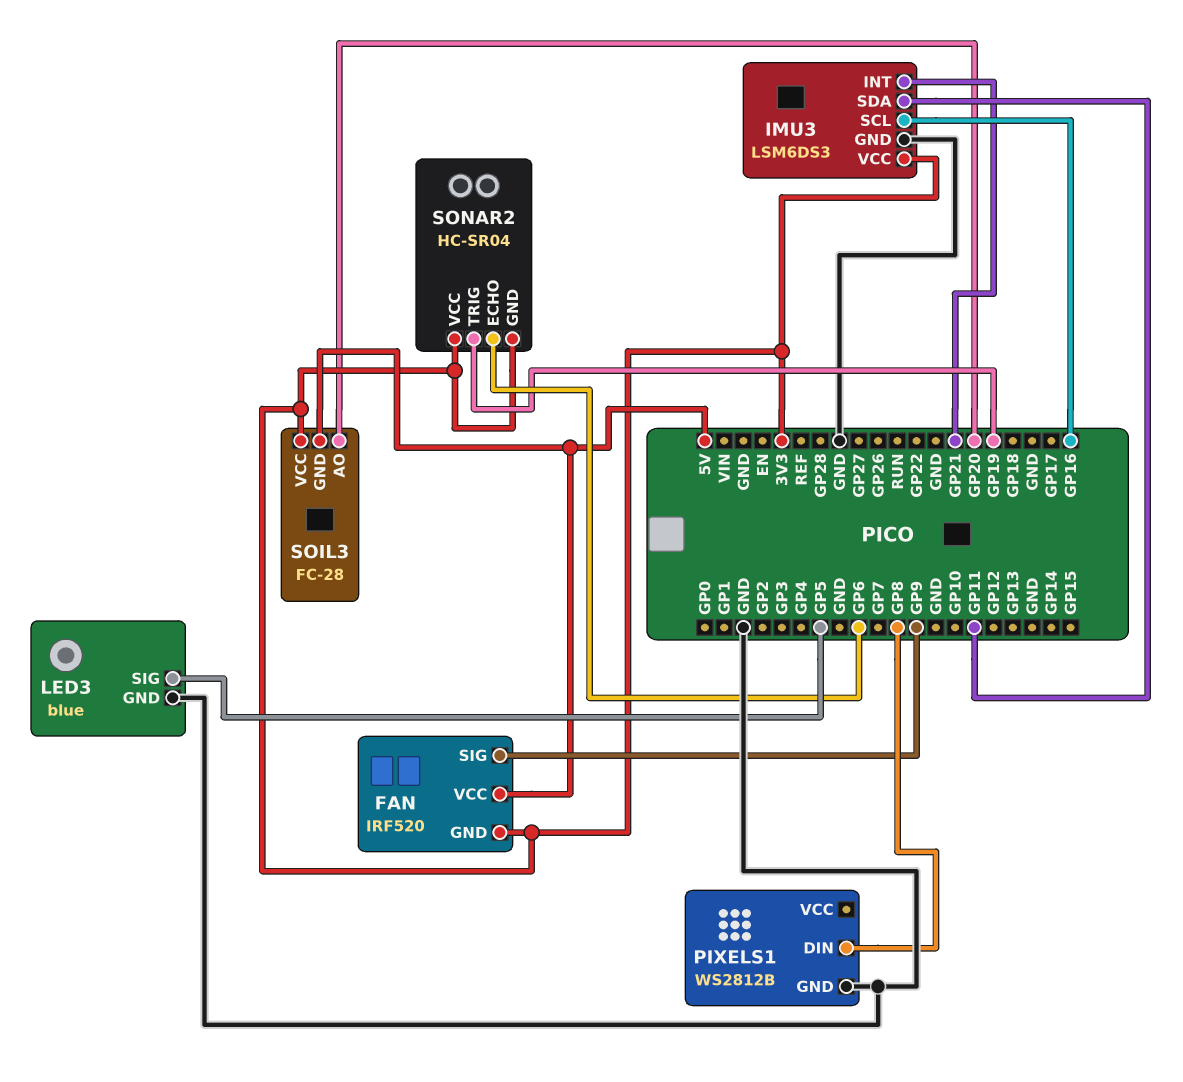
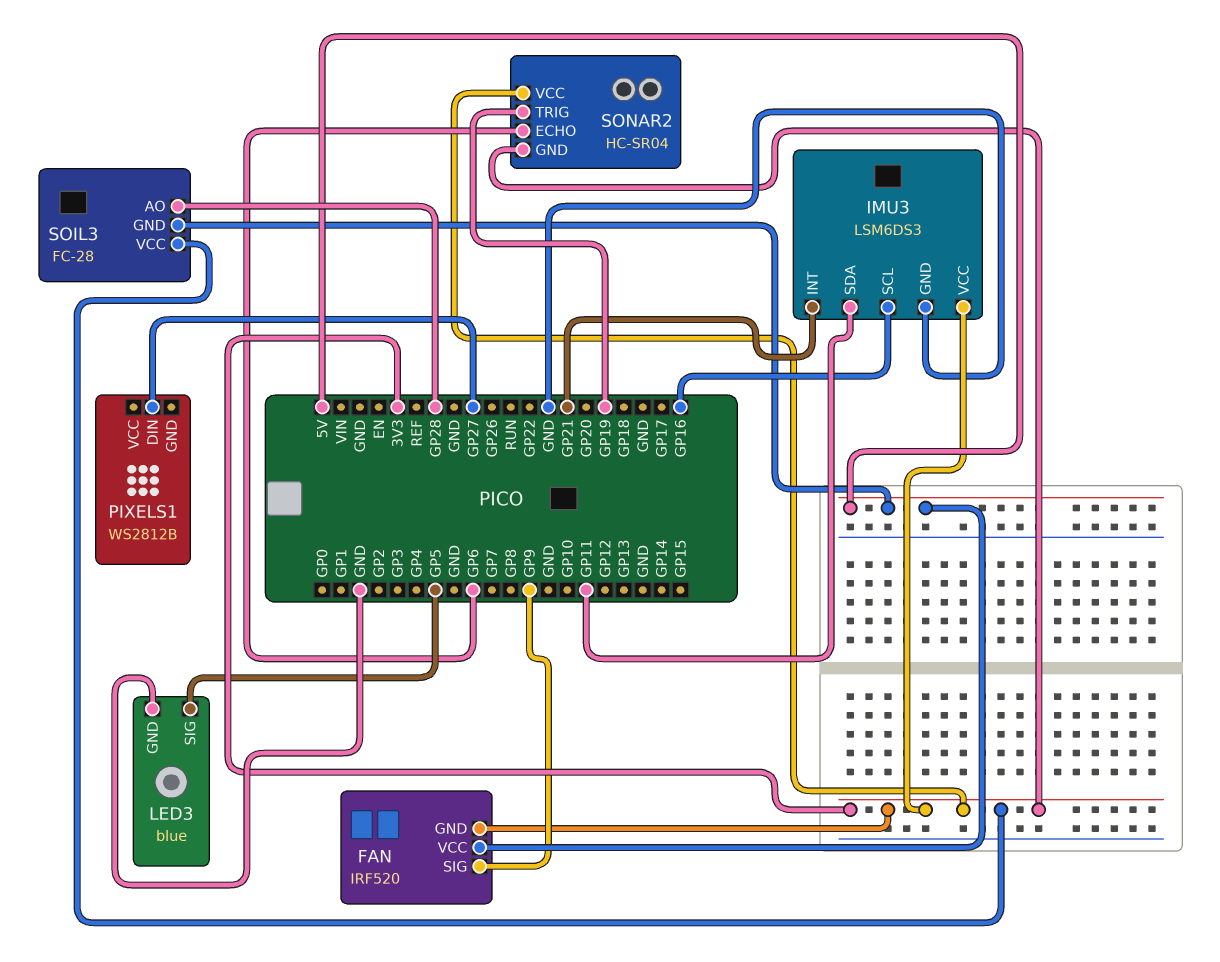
PIXELS1 pin DIN: GP8 -> GP27
PIXELS1 pin GND: GND -> none
SOIL3 pin AO: GP20 -> GP28

